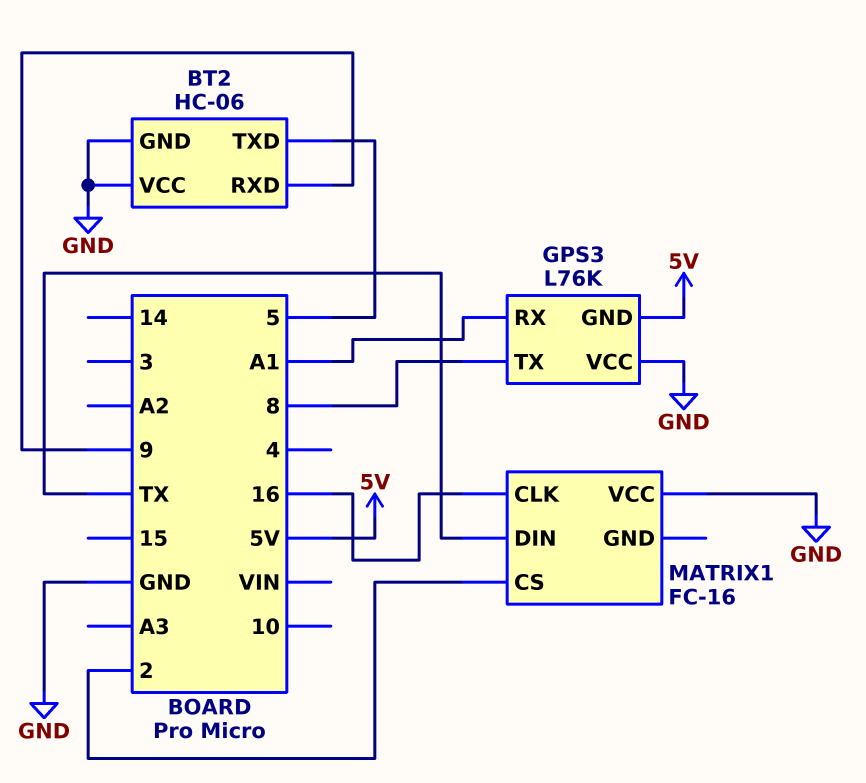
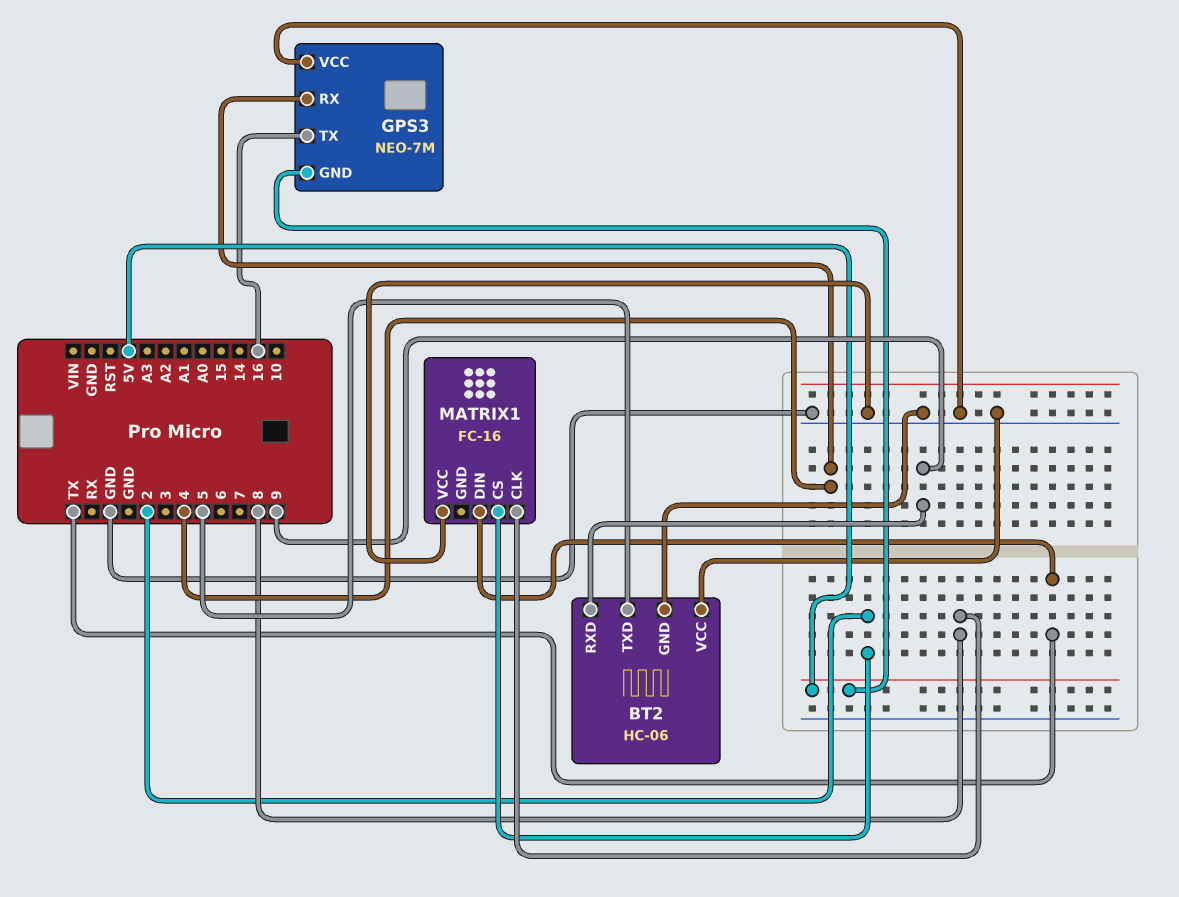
GPS3: L76K -> NEO-7M
GPS3 pin RX: A1 -> 4
GPS3 pin TX: 8 -> 16
MATRIX1 pin CLK: 16 -> 8

